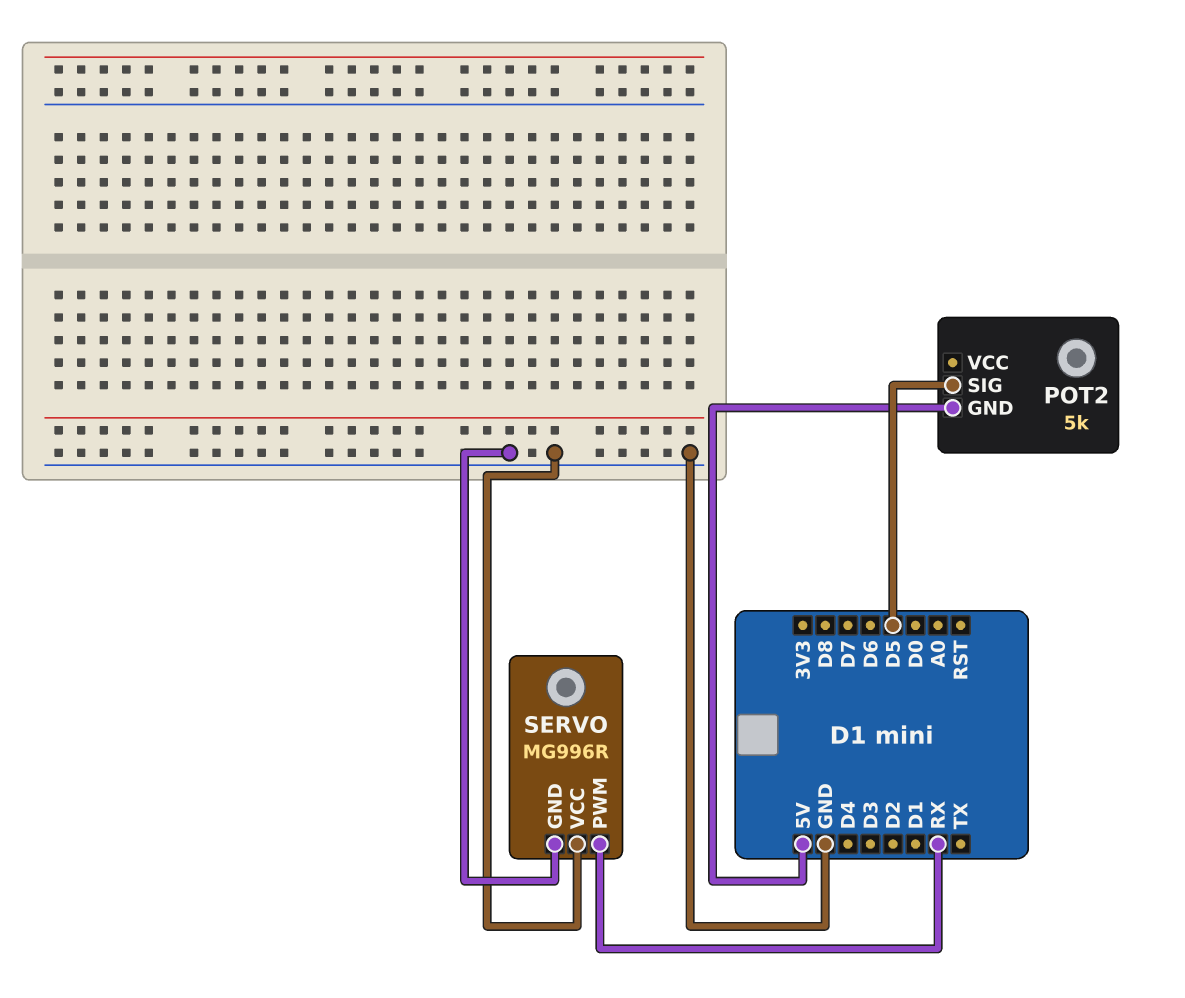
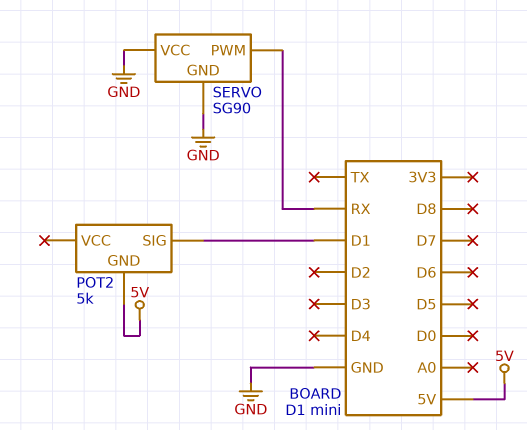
POT2 pin SIG: D5 -> D1
SERVO: MG996R -> SG90

